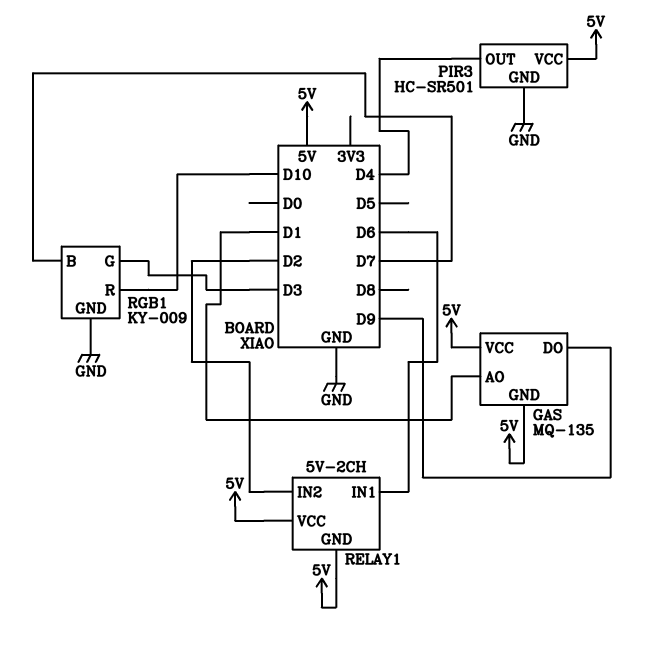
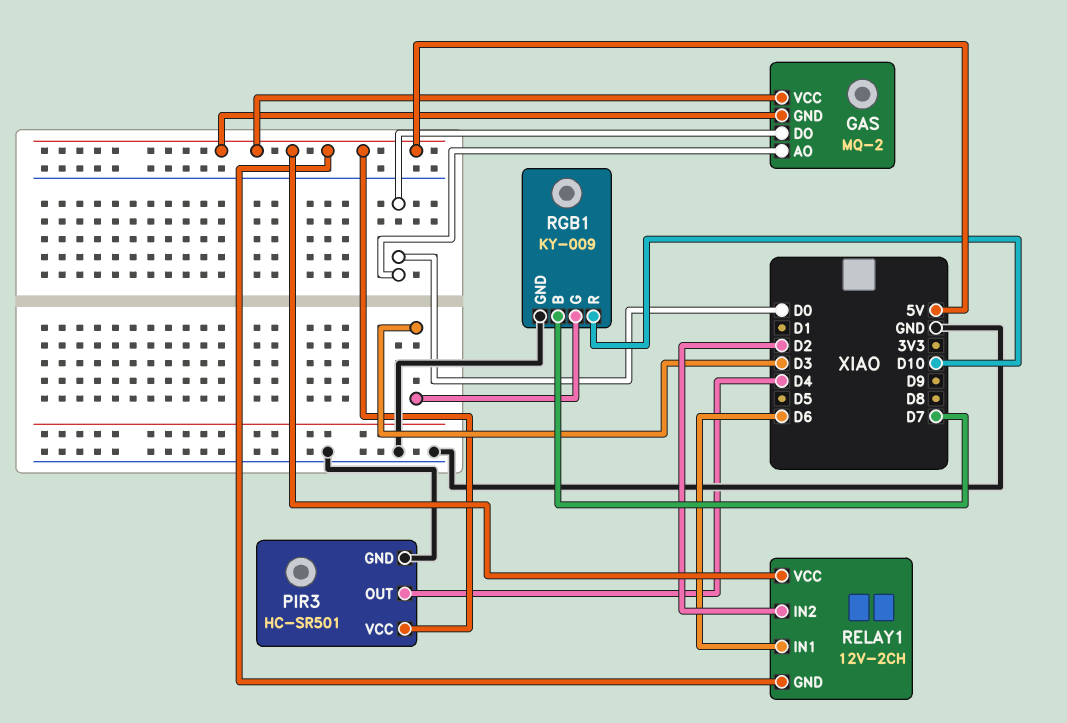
GAS: MQ-135 -> MQ-2
GAS pin AO: D1 -> D0
GAS pin DO: D9 -> D0
RELAY1: 5V-2CH -> 12V-2CH

